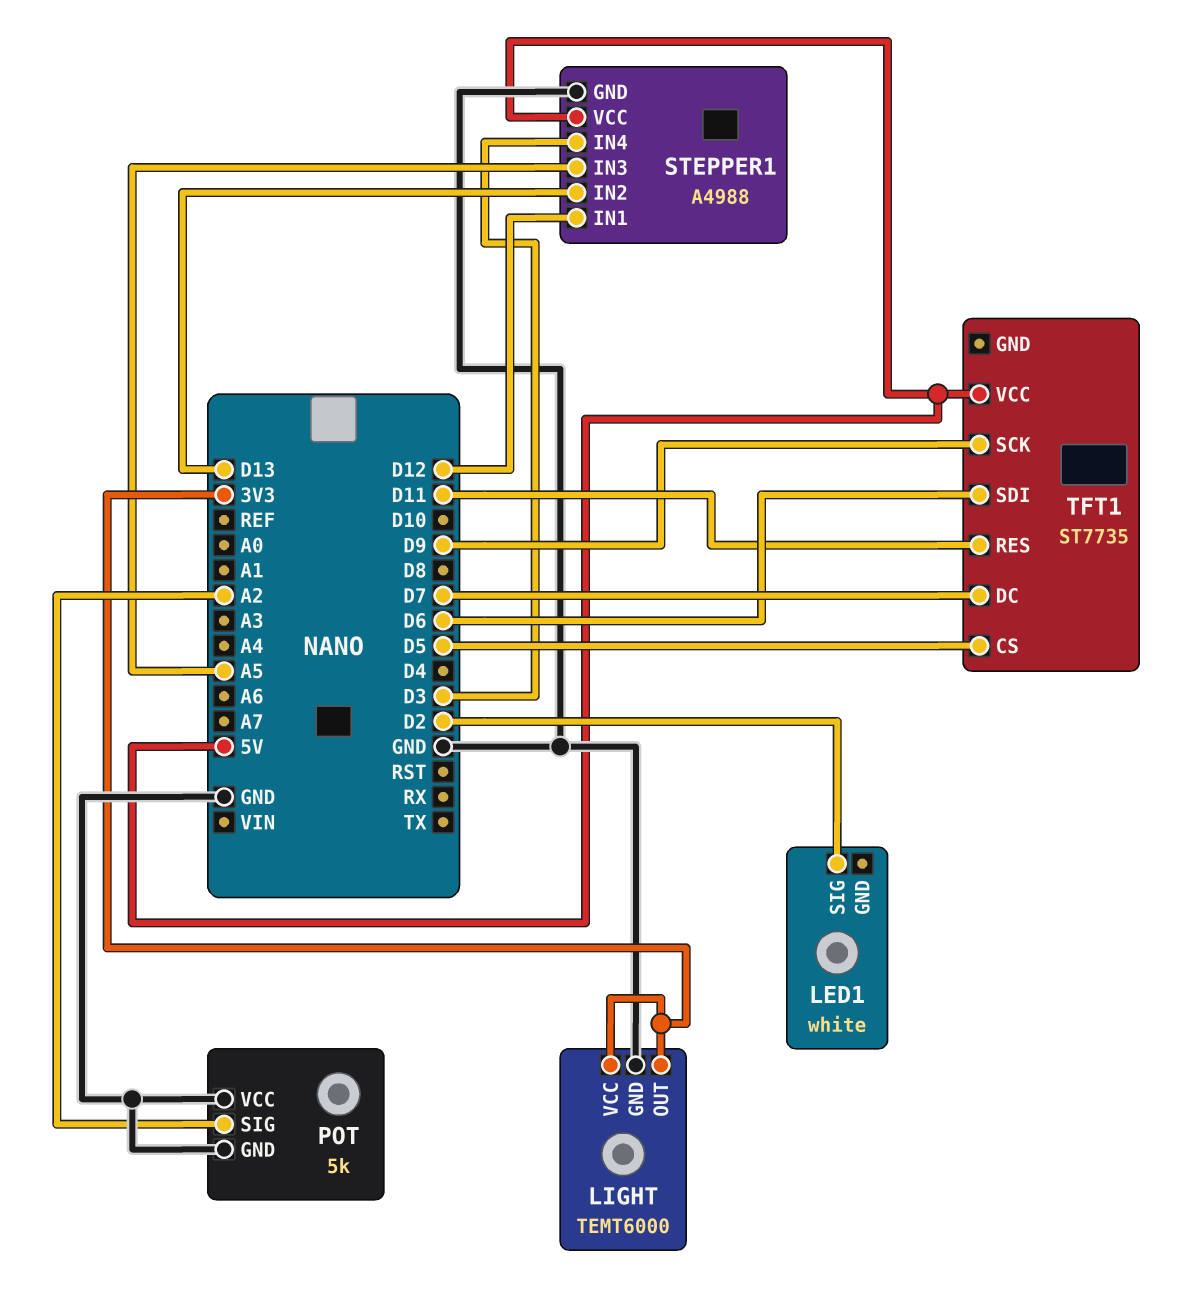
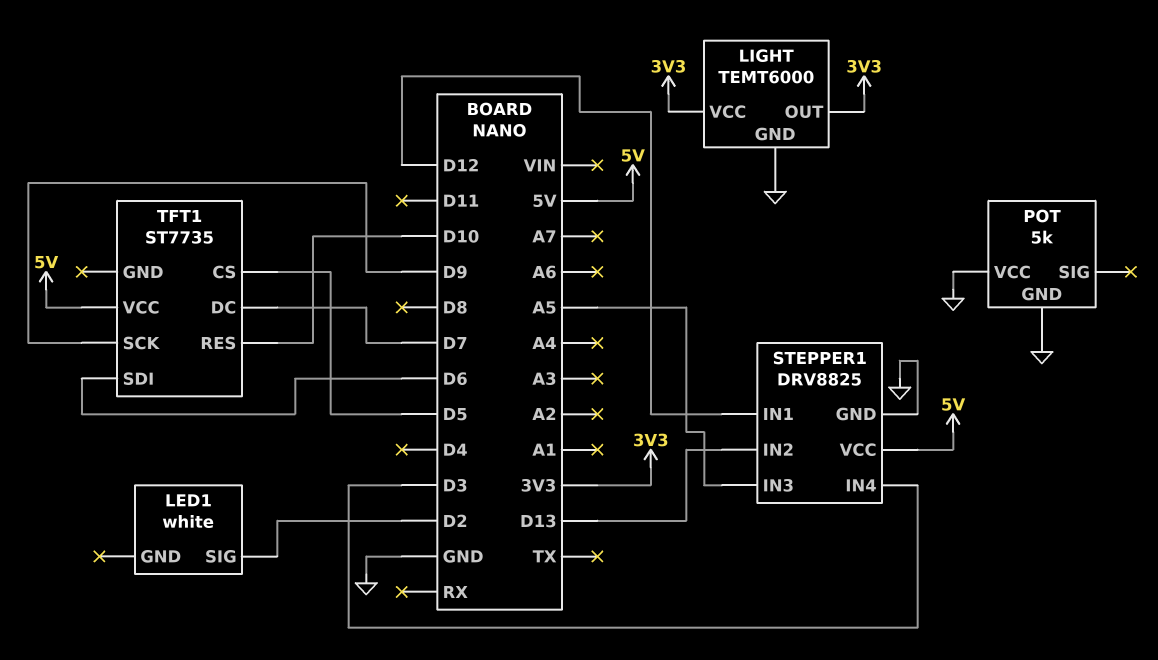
POT pin SIG: A2 -> none
STEPPER1: A4988 -> DRV8825
TFT1 pin RES: D11 -> D10

